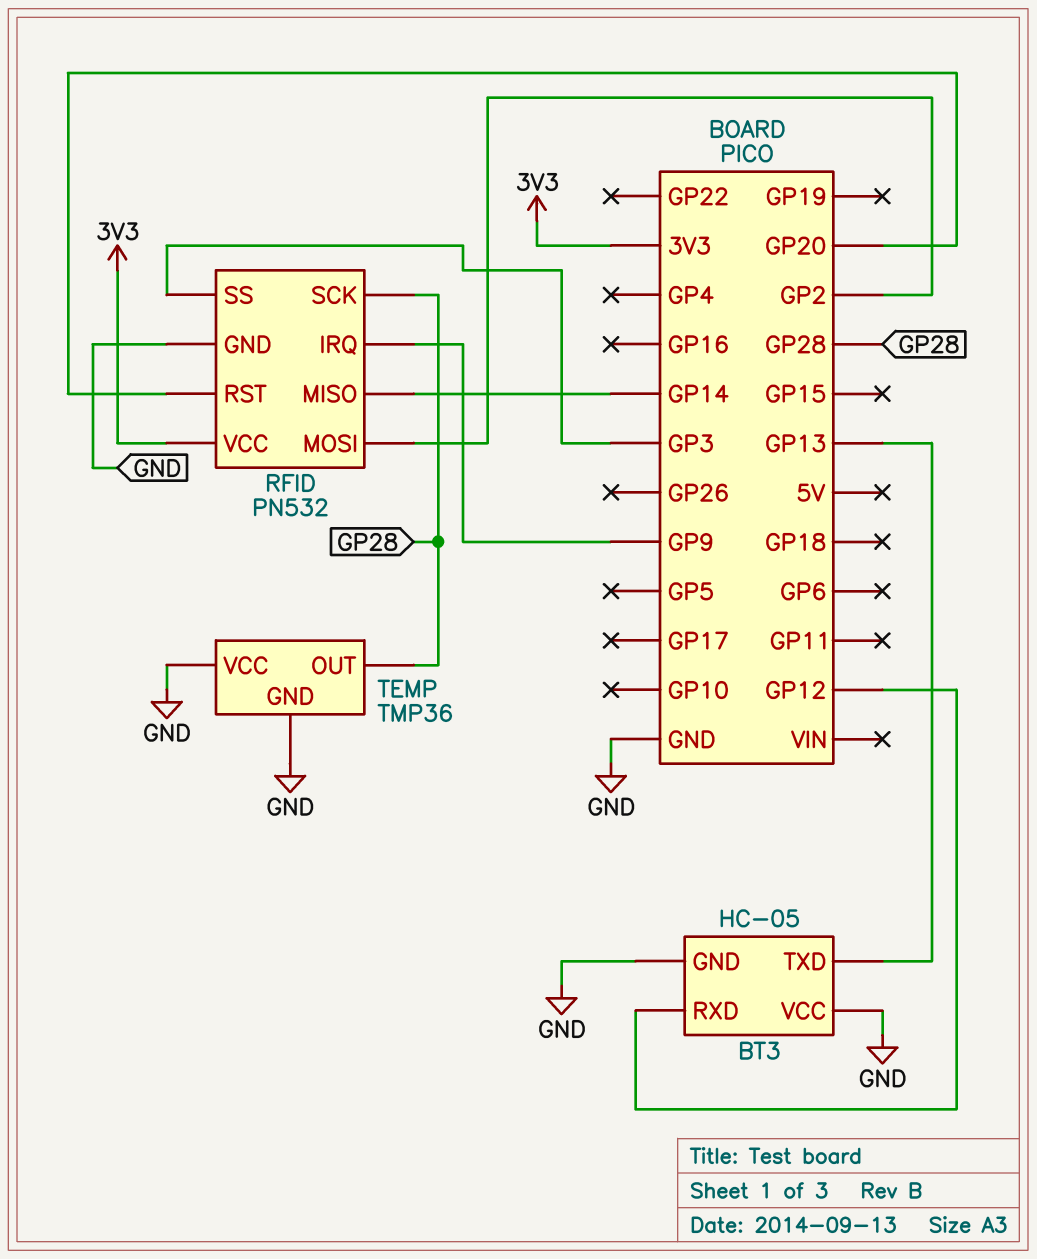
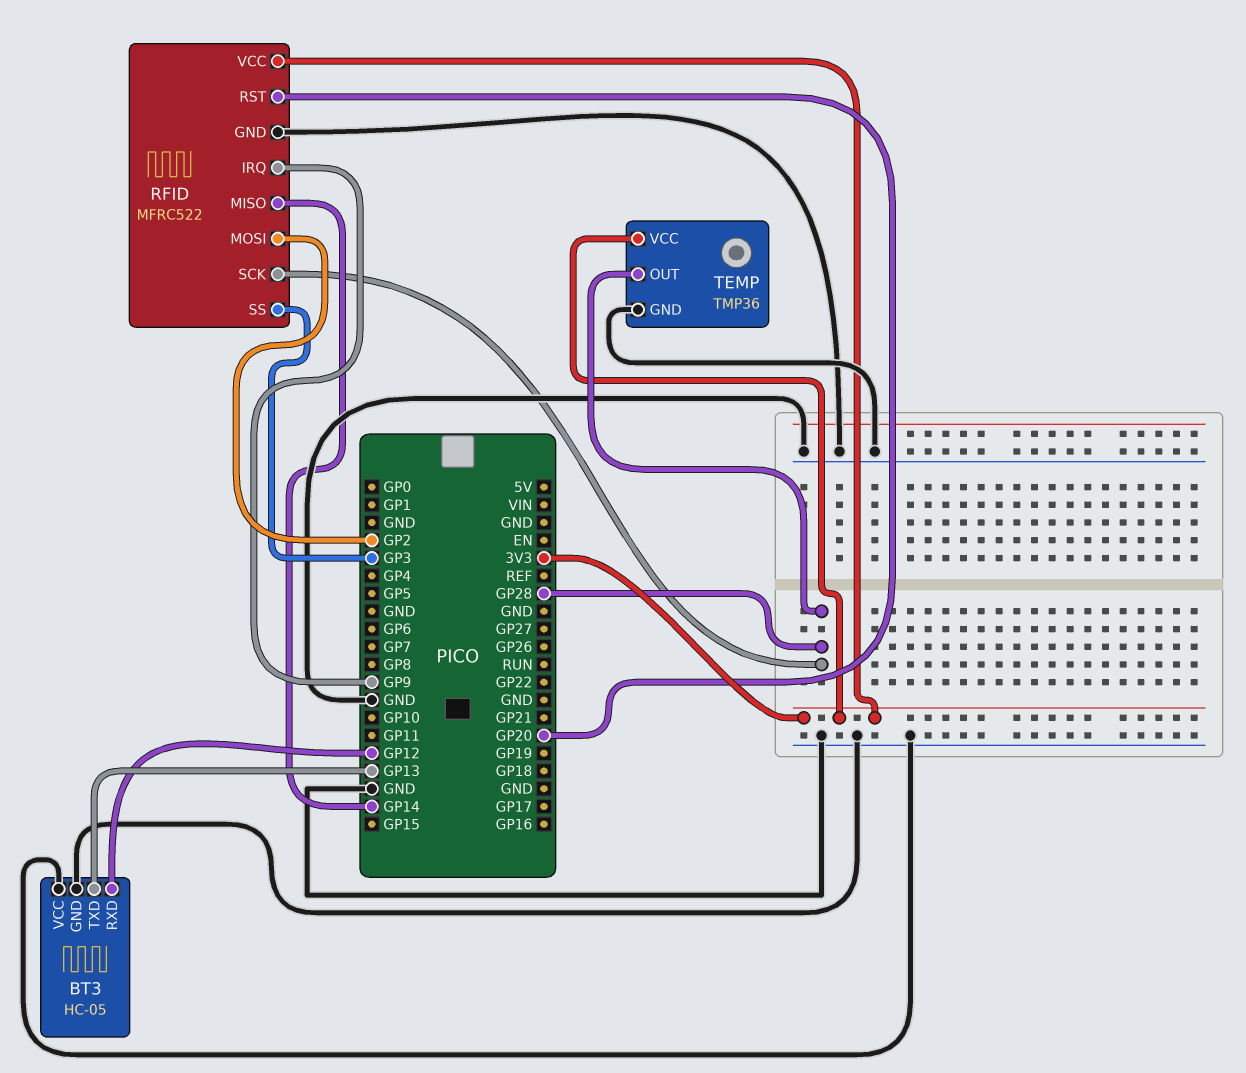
RFID: PN532 -> MFRC522
TEMP pin VCC: GND -> 3V3

